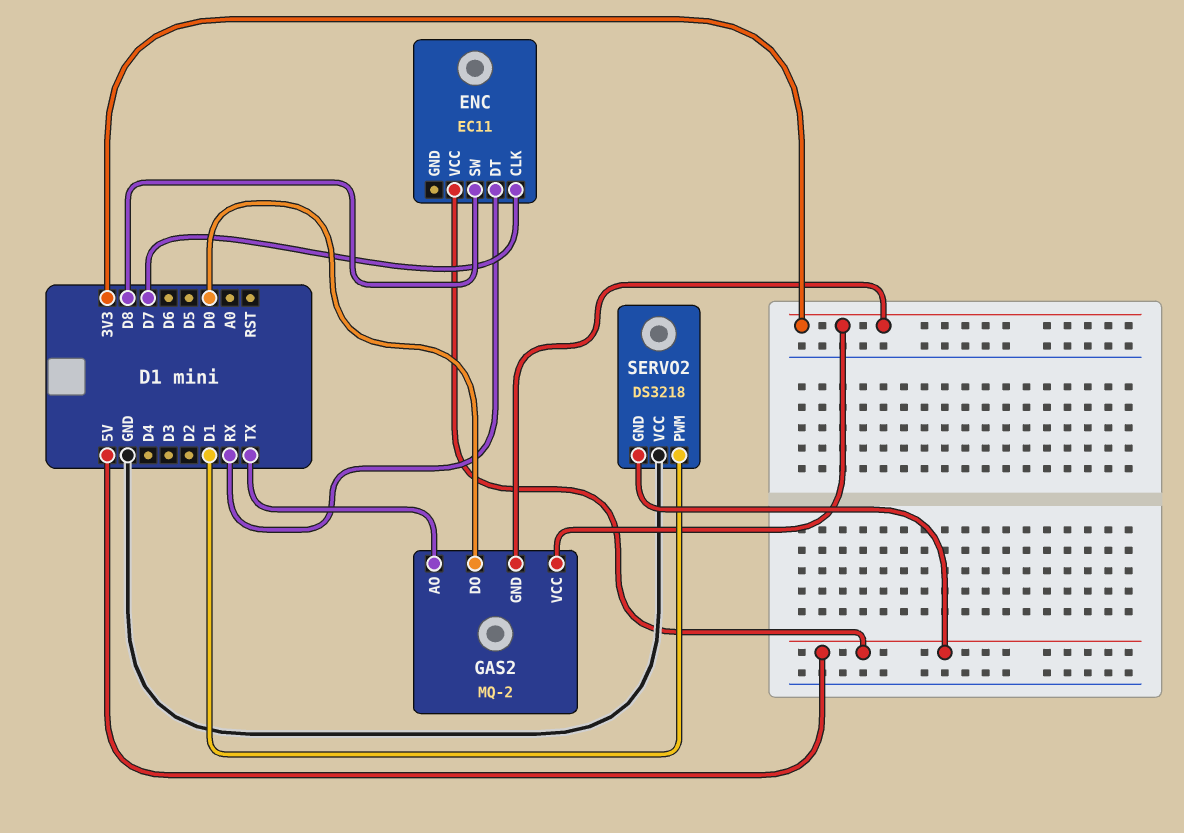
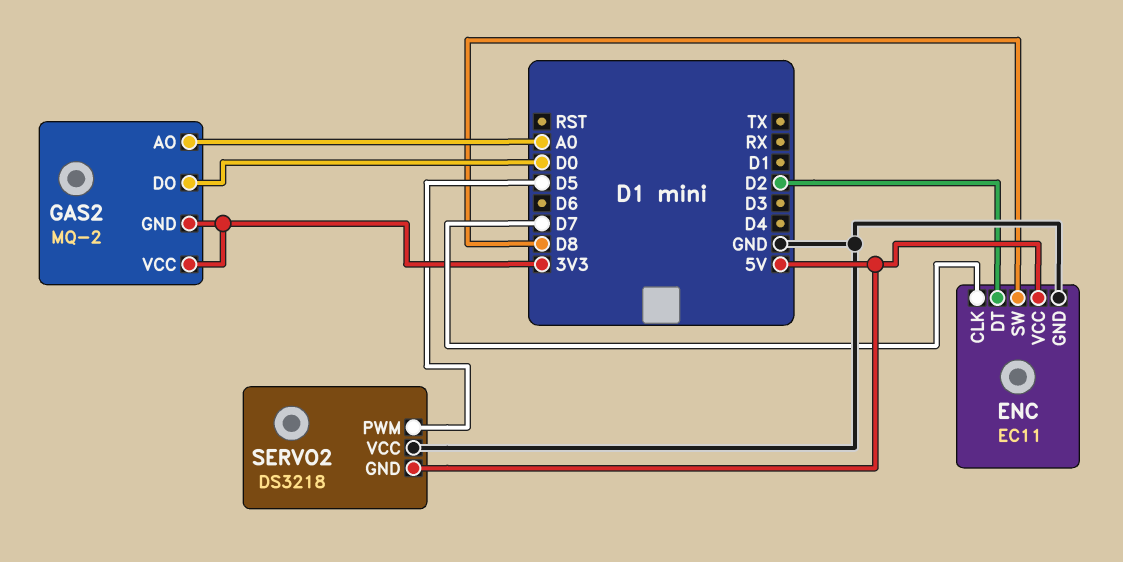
ENC pin DT: RX -> D2
ENC pin GND: none -> GND
GAS2 pin AO: TX -> A0
SERVO2 pin PWM: D1 -> D5

